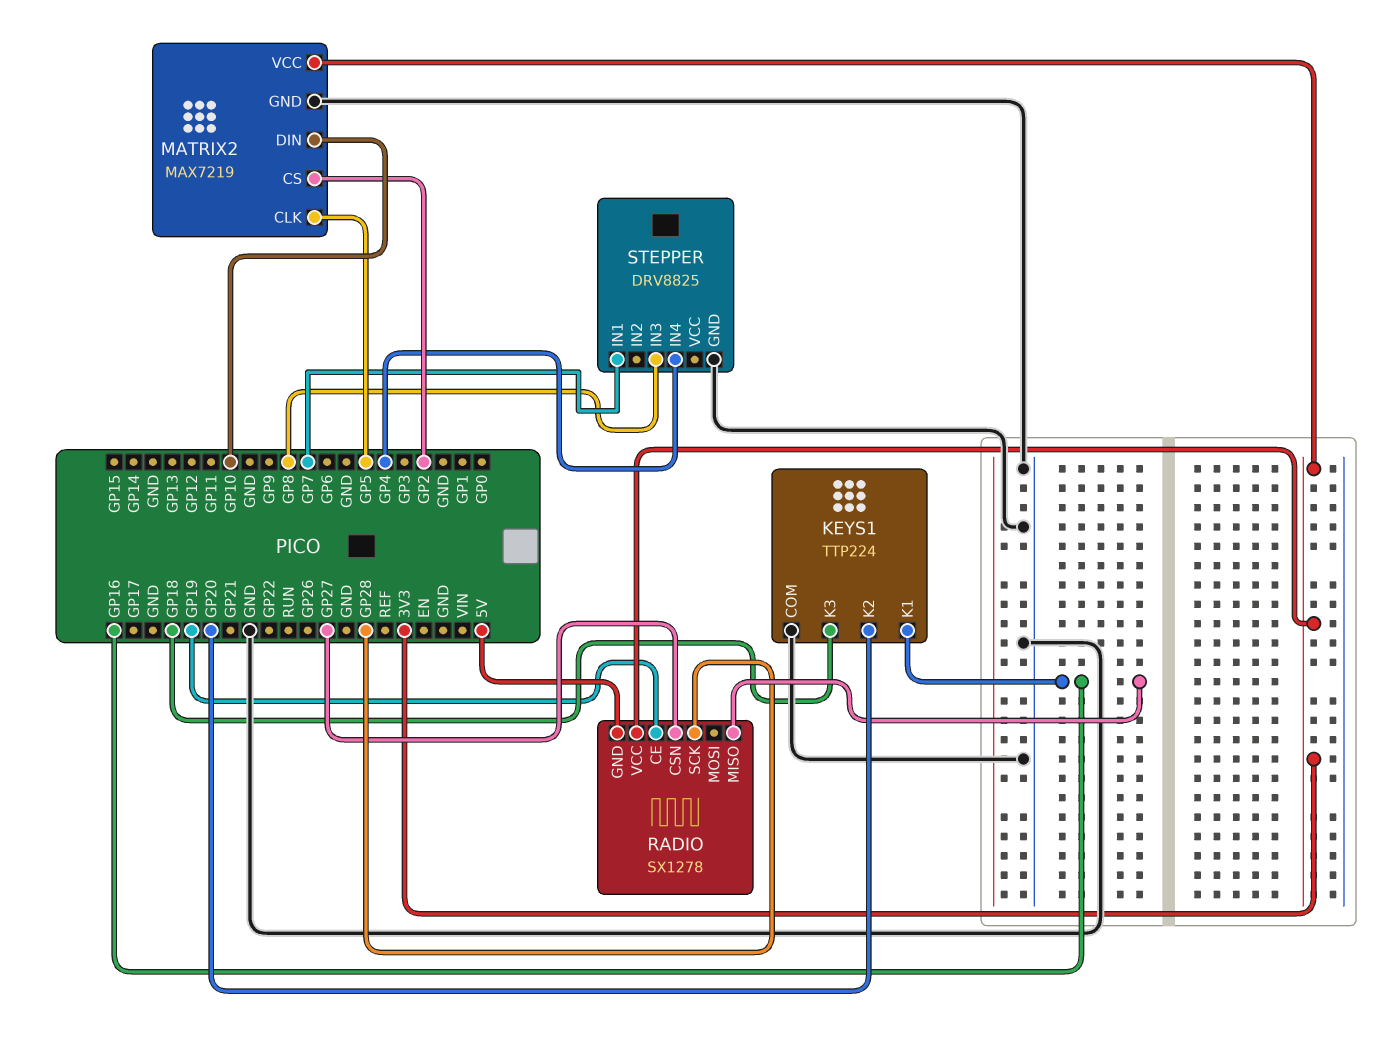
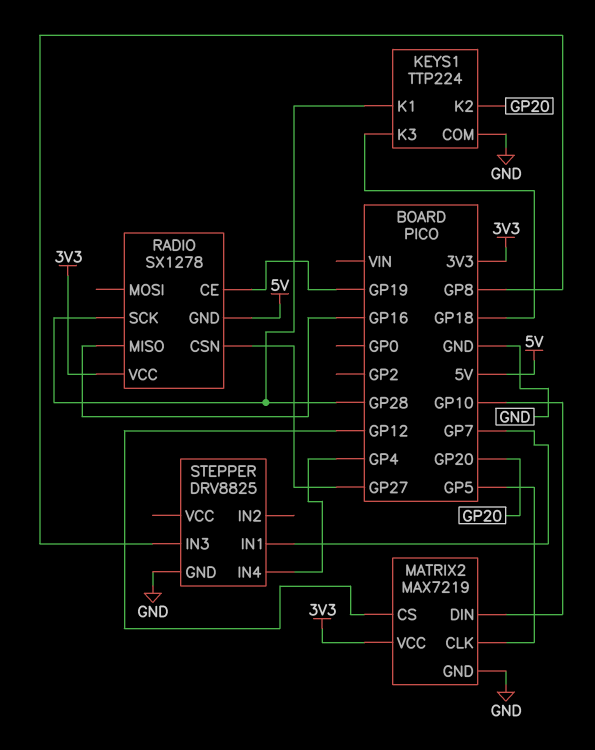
KEYS1 pin K1: GP16 -> GP28
MATRIX2 pin CS: GP2 -> GP12

